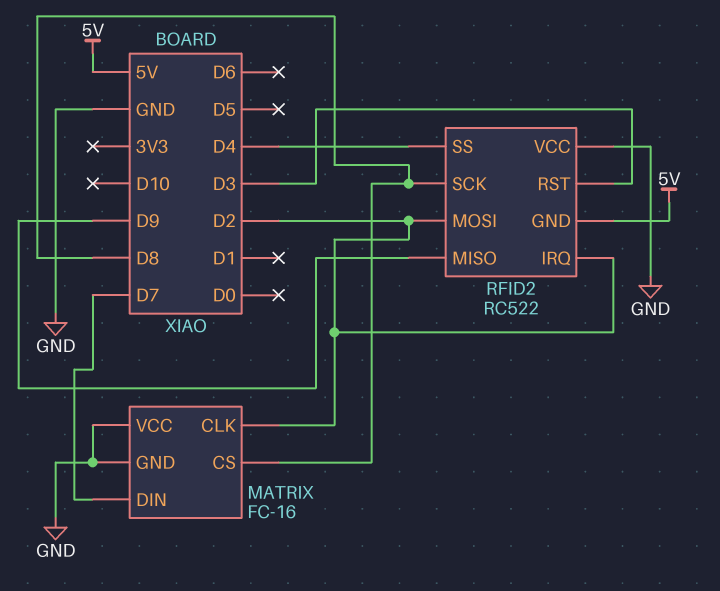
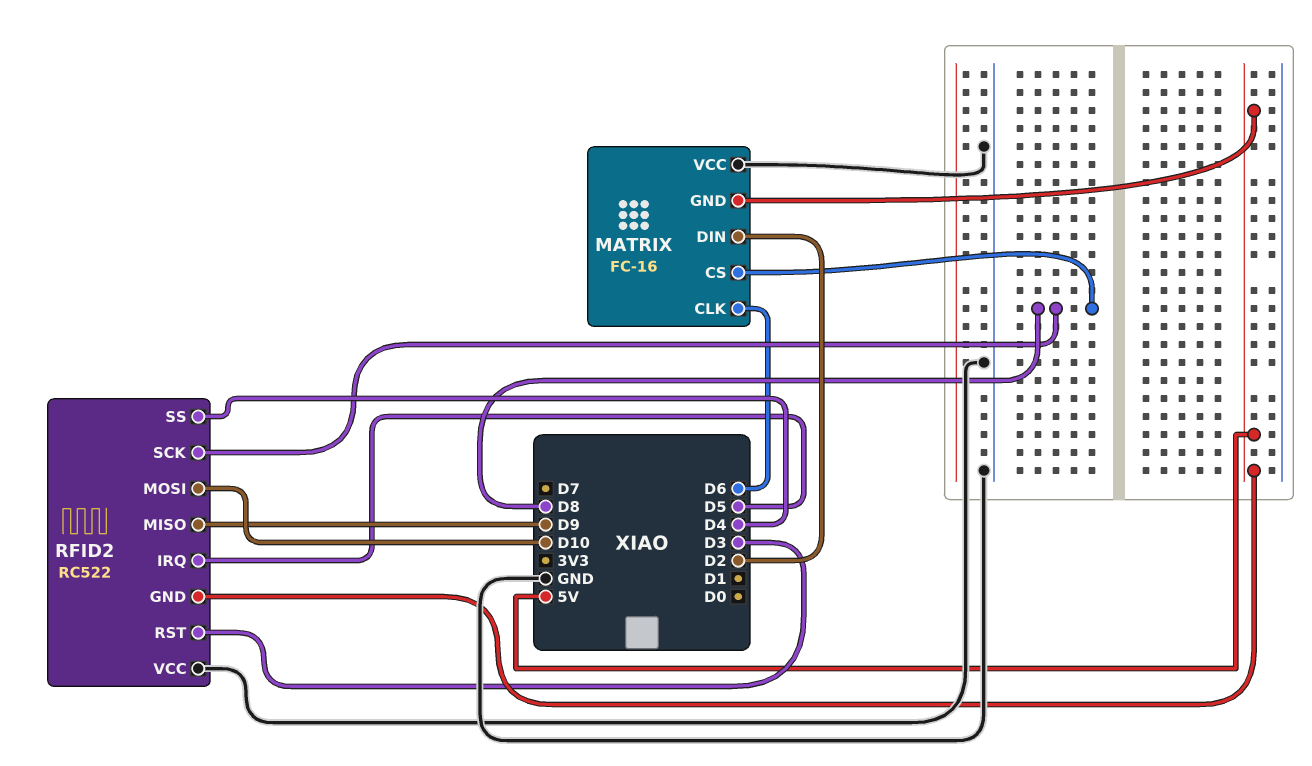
MATRIX pin CLK: D2 -> D6
MATRIX pin DIN: D7 -> D2
MATRIX pin GND: GND -> 5V
RFID2 pin IRQ: D2 -> D5
RFID2 pin MOSI: D2 -> D10

